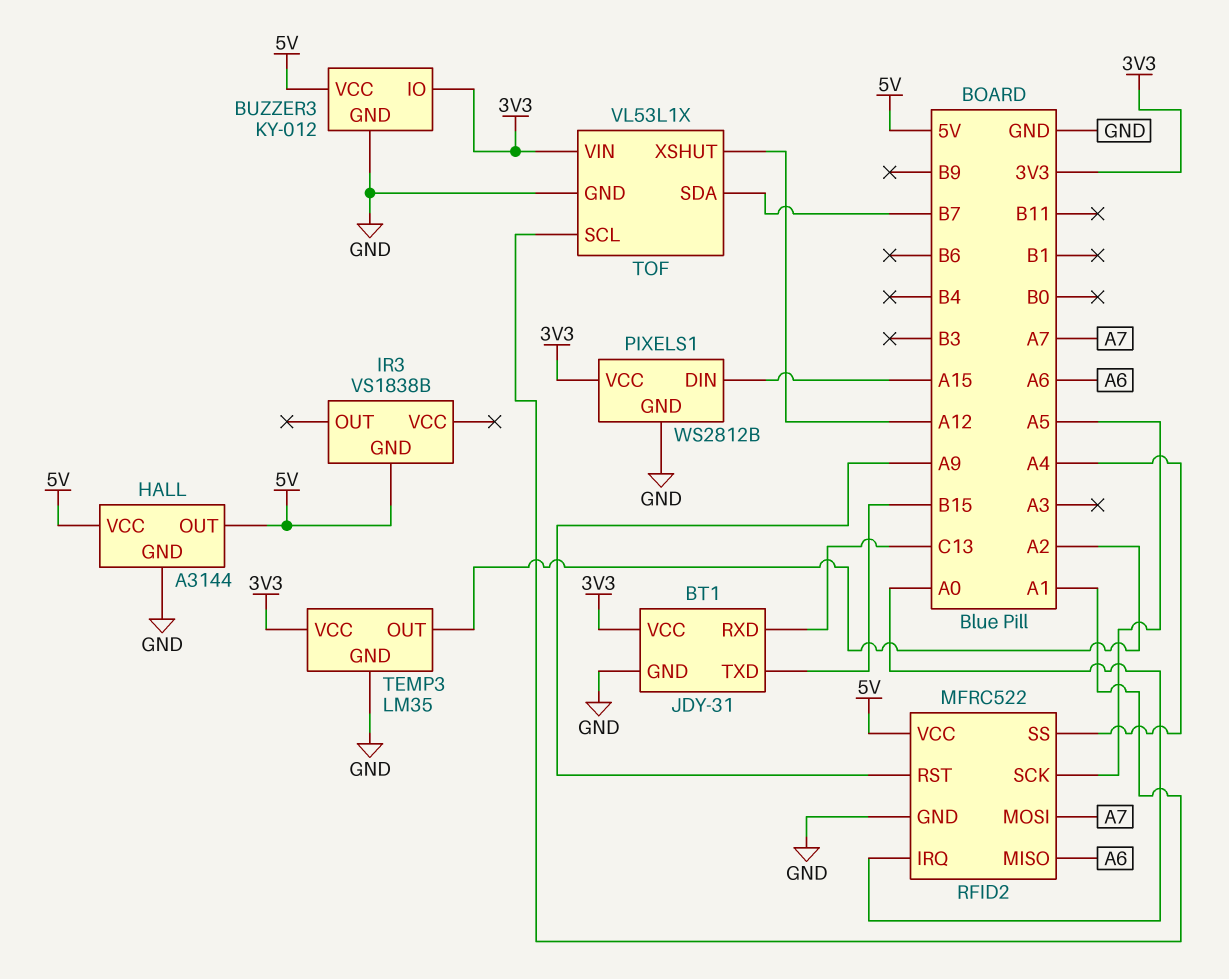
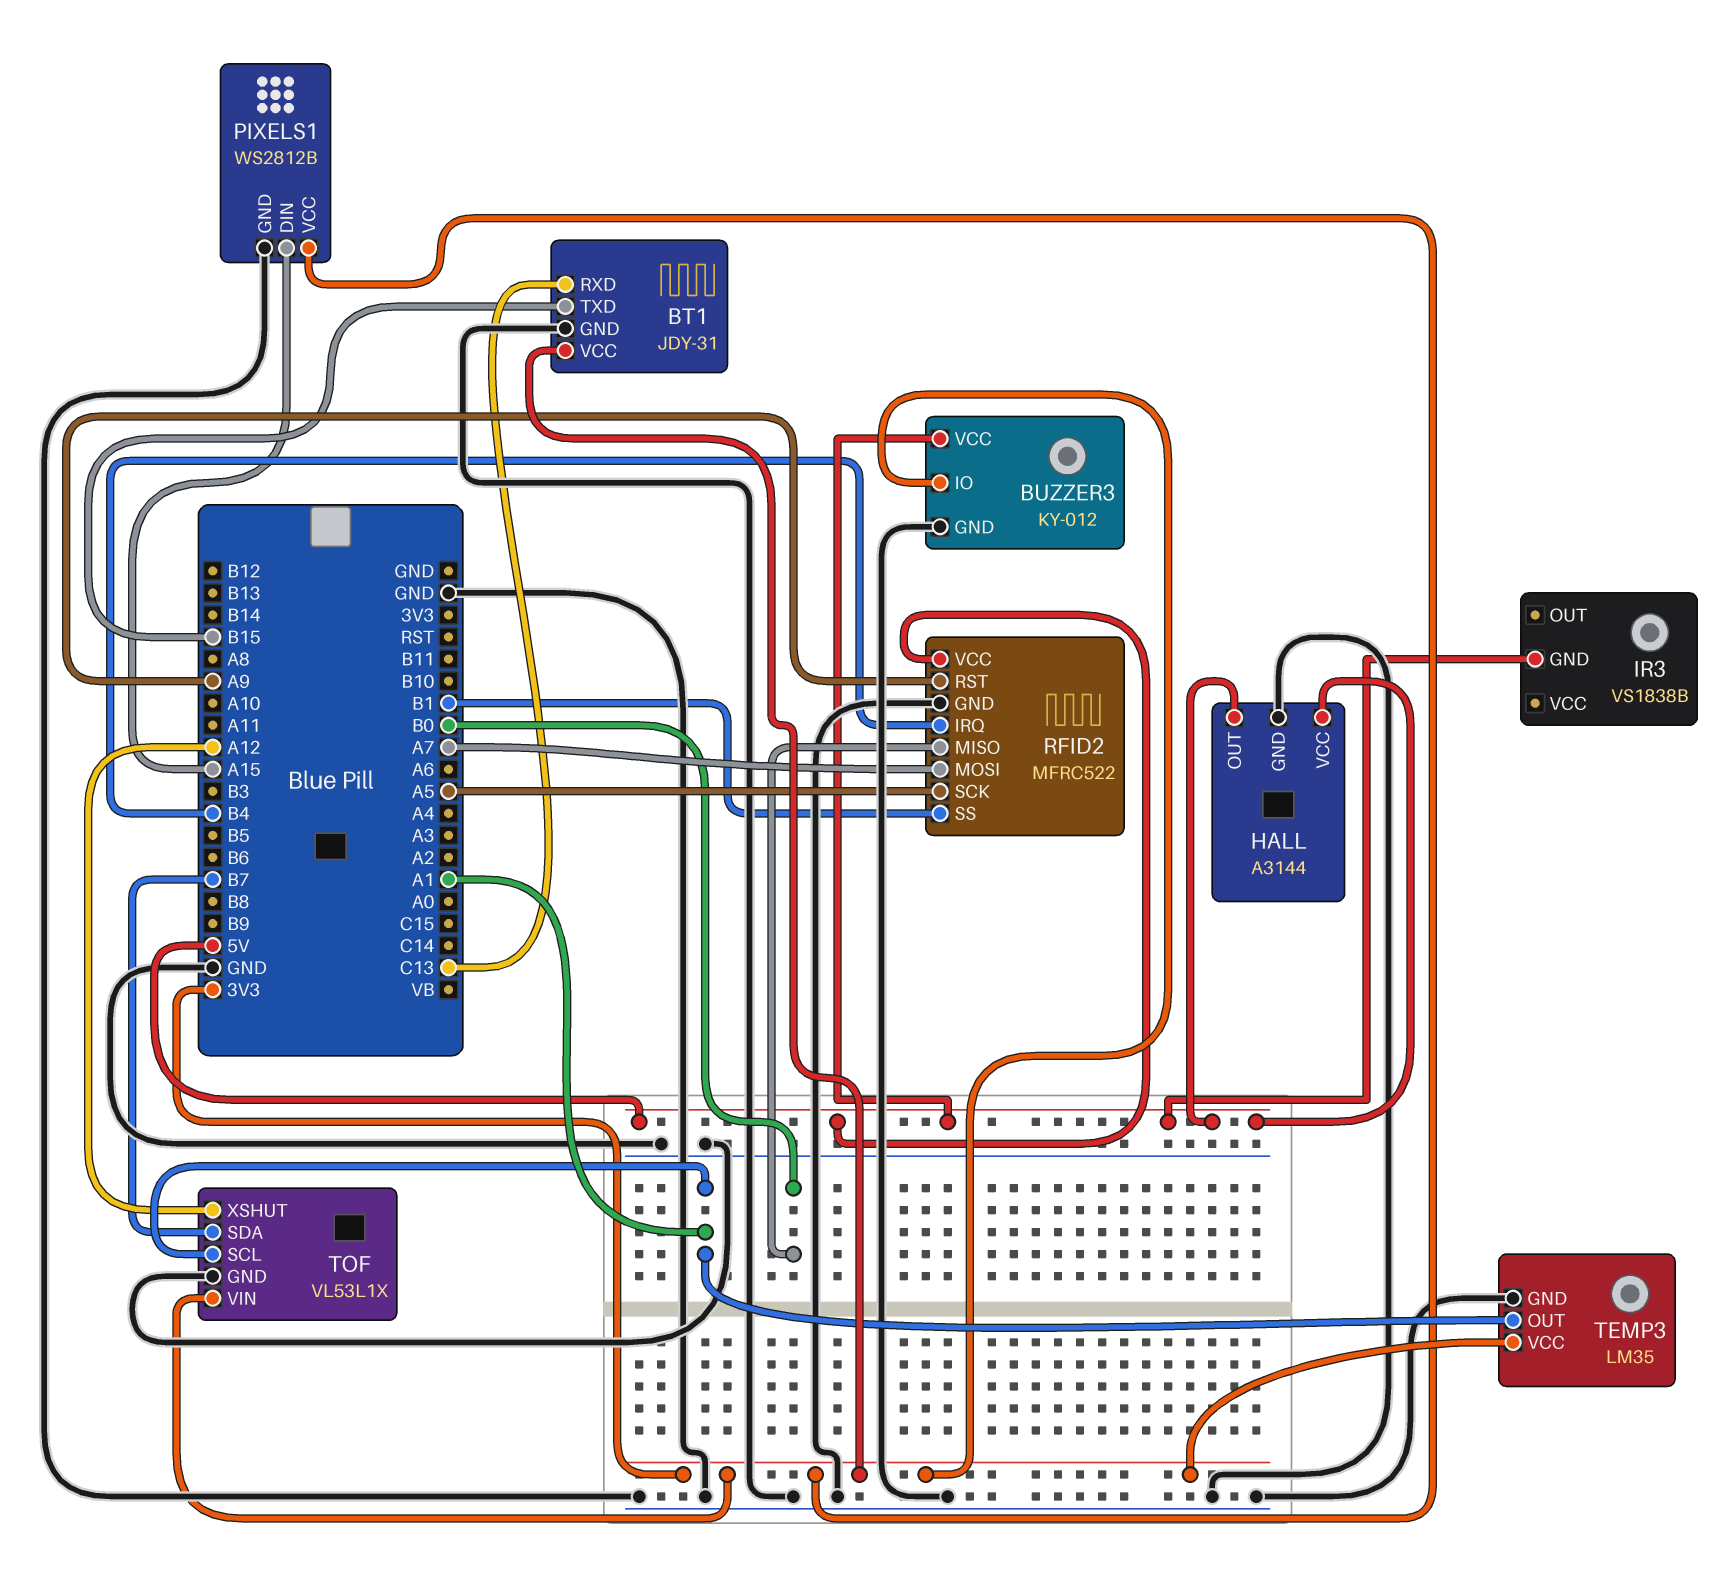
RFID2 pin IRQ: A0 -> B4
RFID2 pin MISO: A6 -> B0
RFID2 pin SS: A4 -> B1
TEMP3 pin OUT: A2 -> A1

